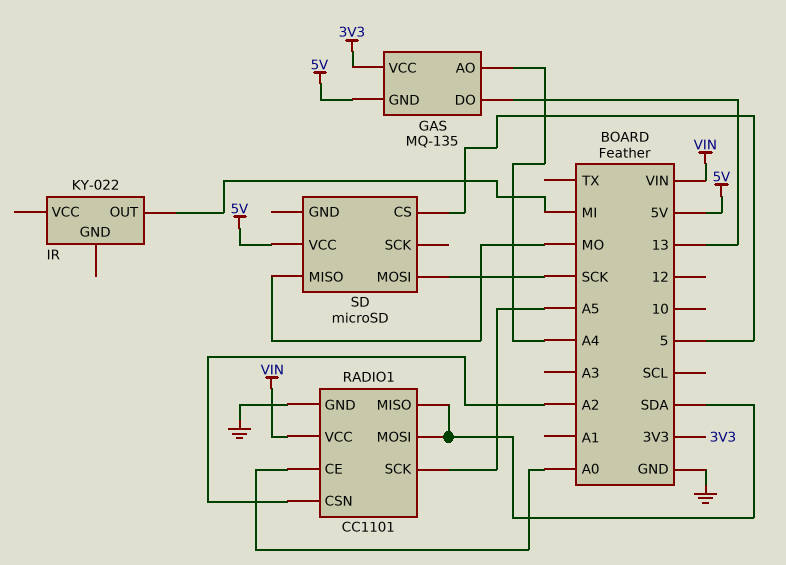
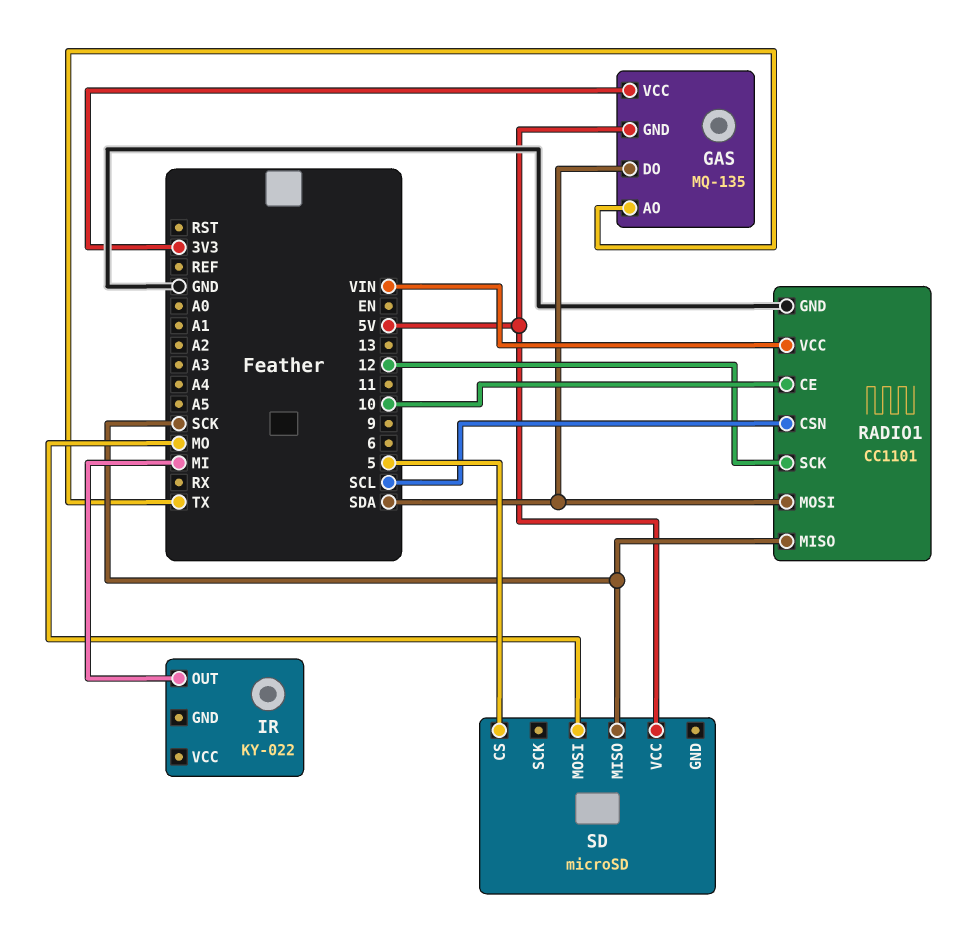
GAS pin AO: A4 -> TX
GAS pin DO: 13 -> SDA
RADIO1 pin CE: A0 -> 10
RADIO1 pin CSN: A2 -> SCL
RADIO1 pin MISO: SDA -> SCK
RADIO1 pin SCK: A5 -> 12
SD pin MISO: MO -> SCK
SD pin MOSI: SCK -> MO

